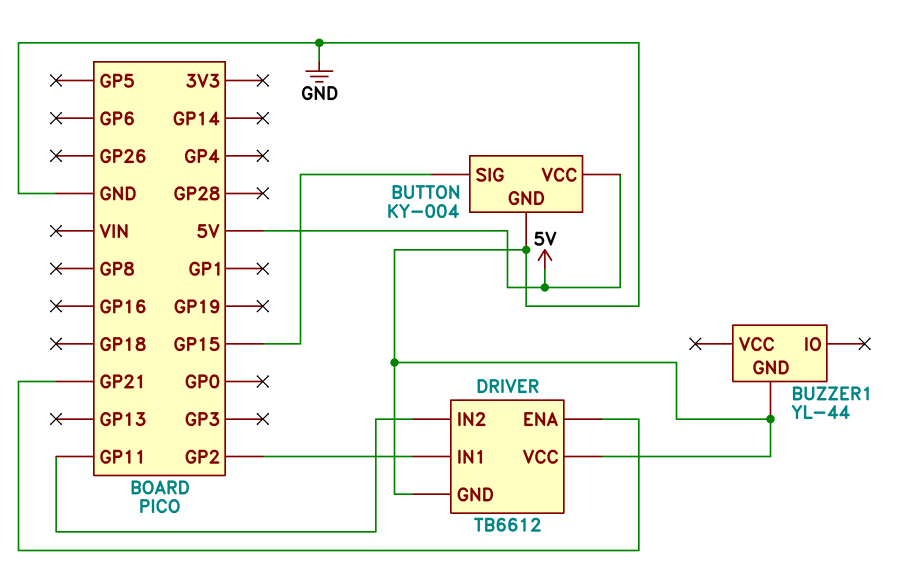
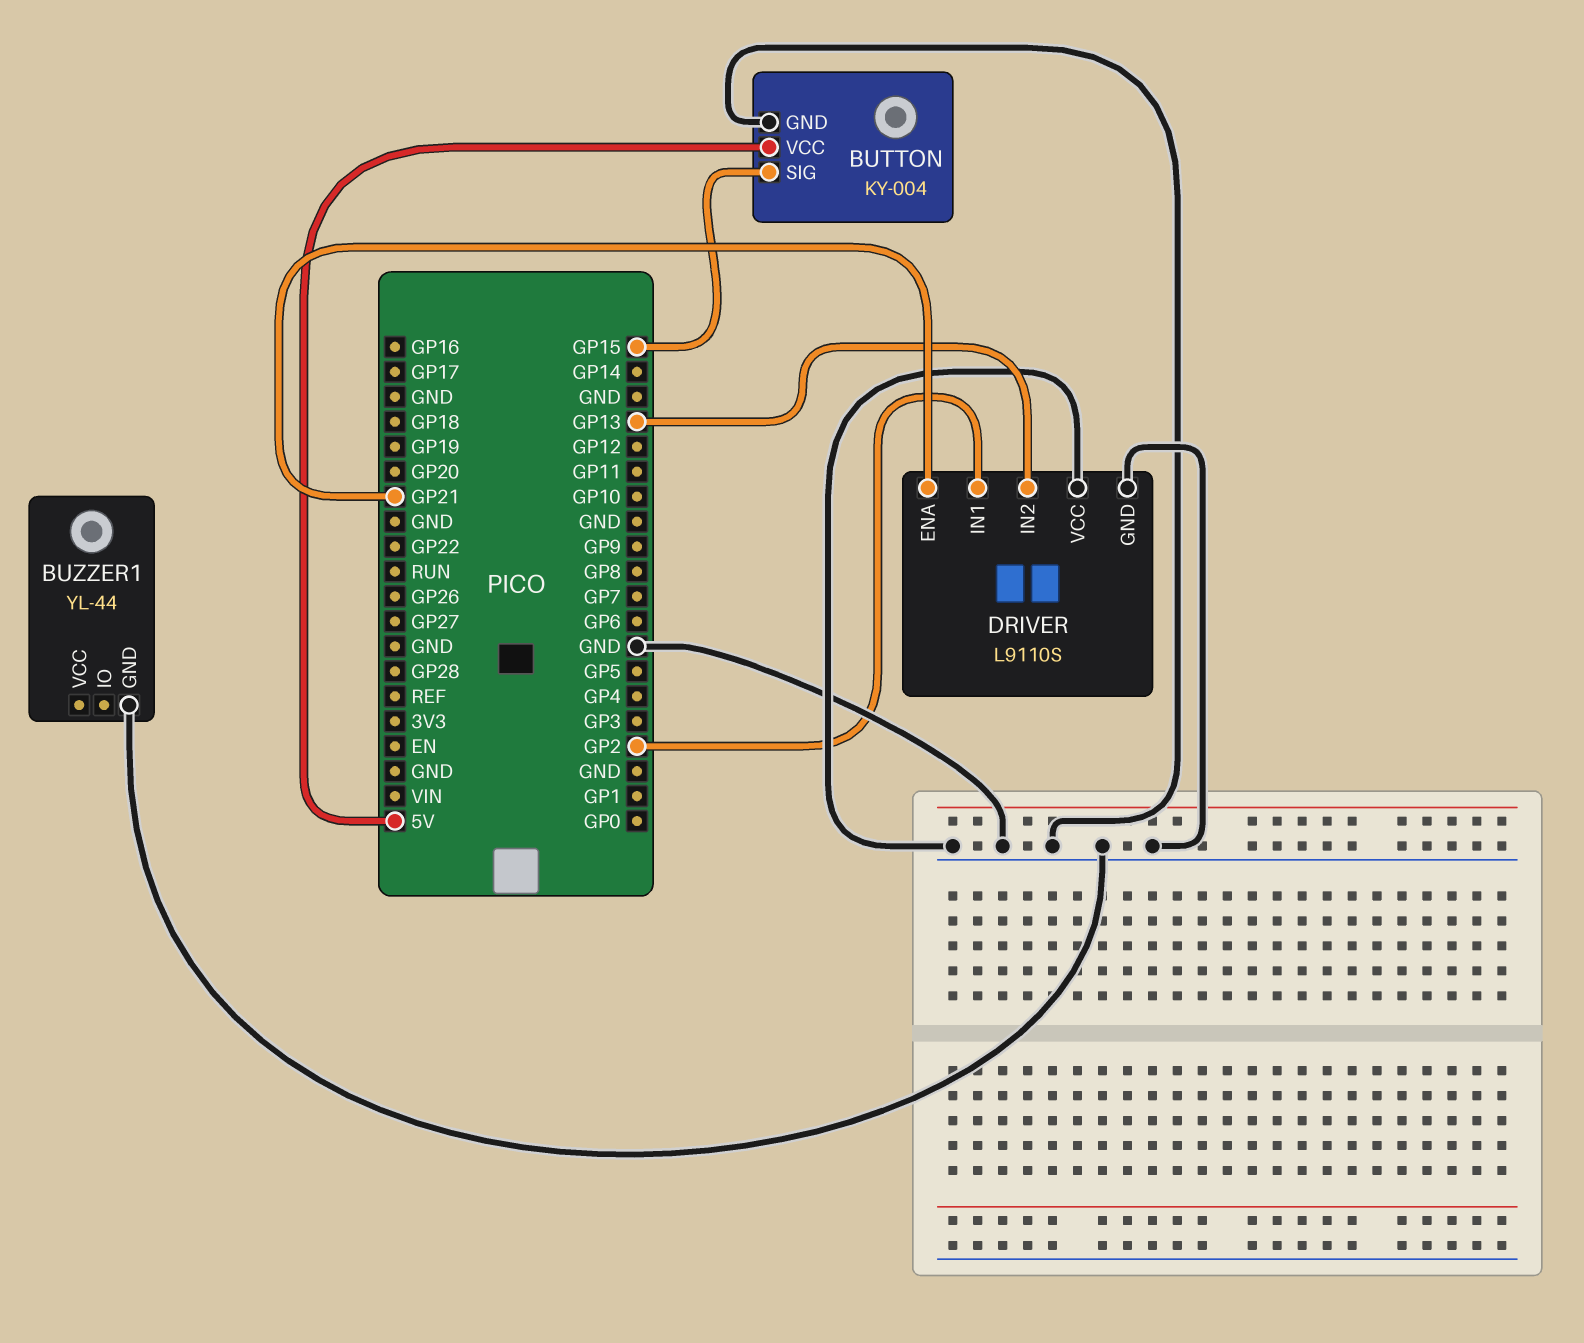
DRIVER: TB6612 -> L9110S
DRIVER pin IN2: GP11 -> GP13

